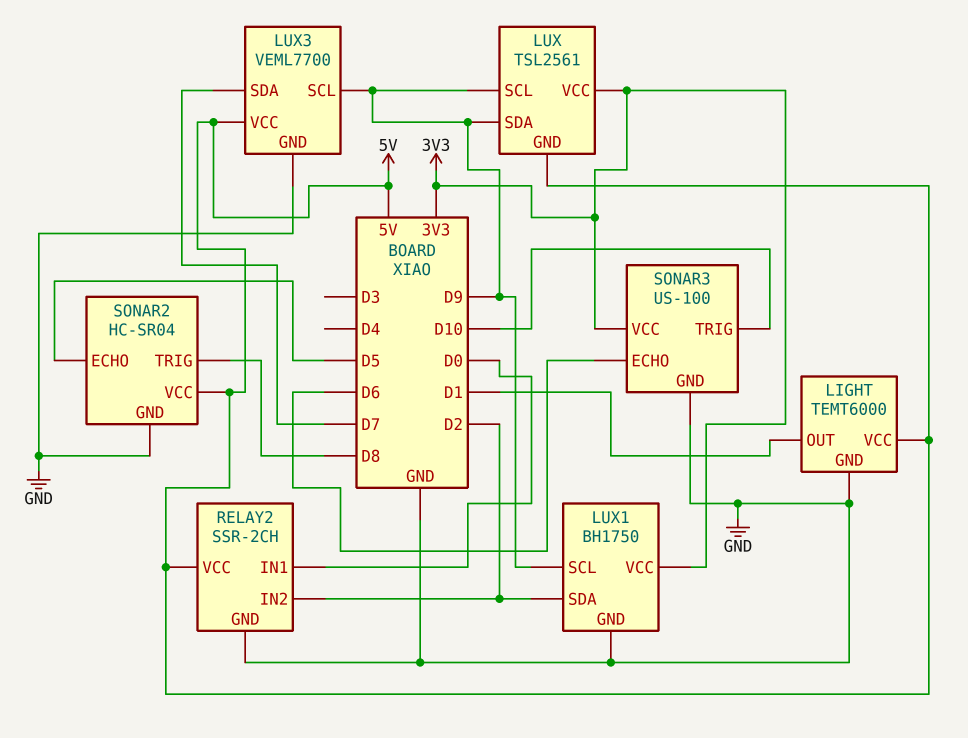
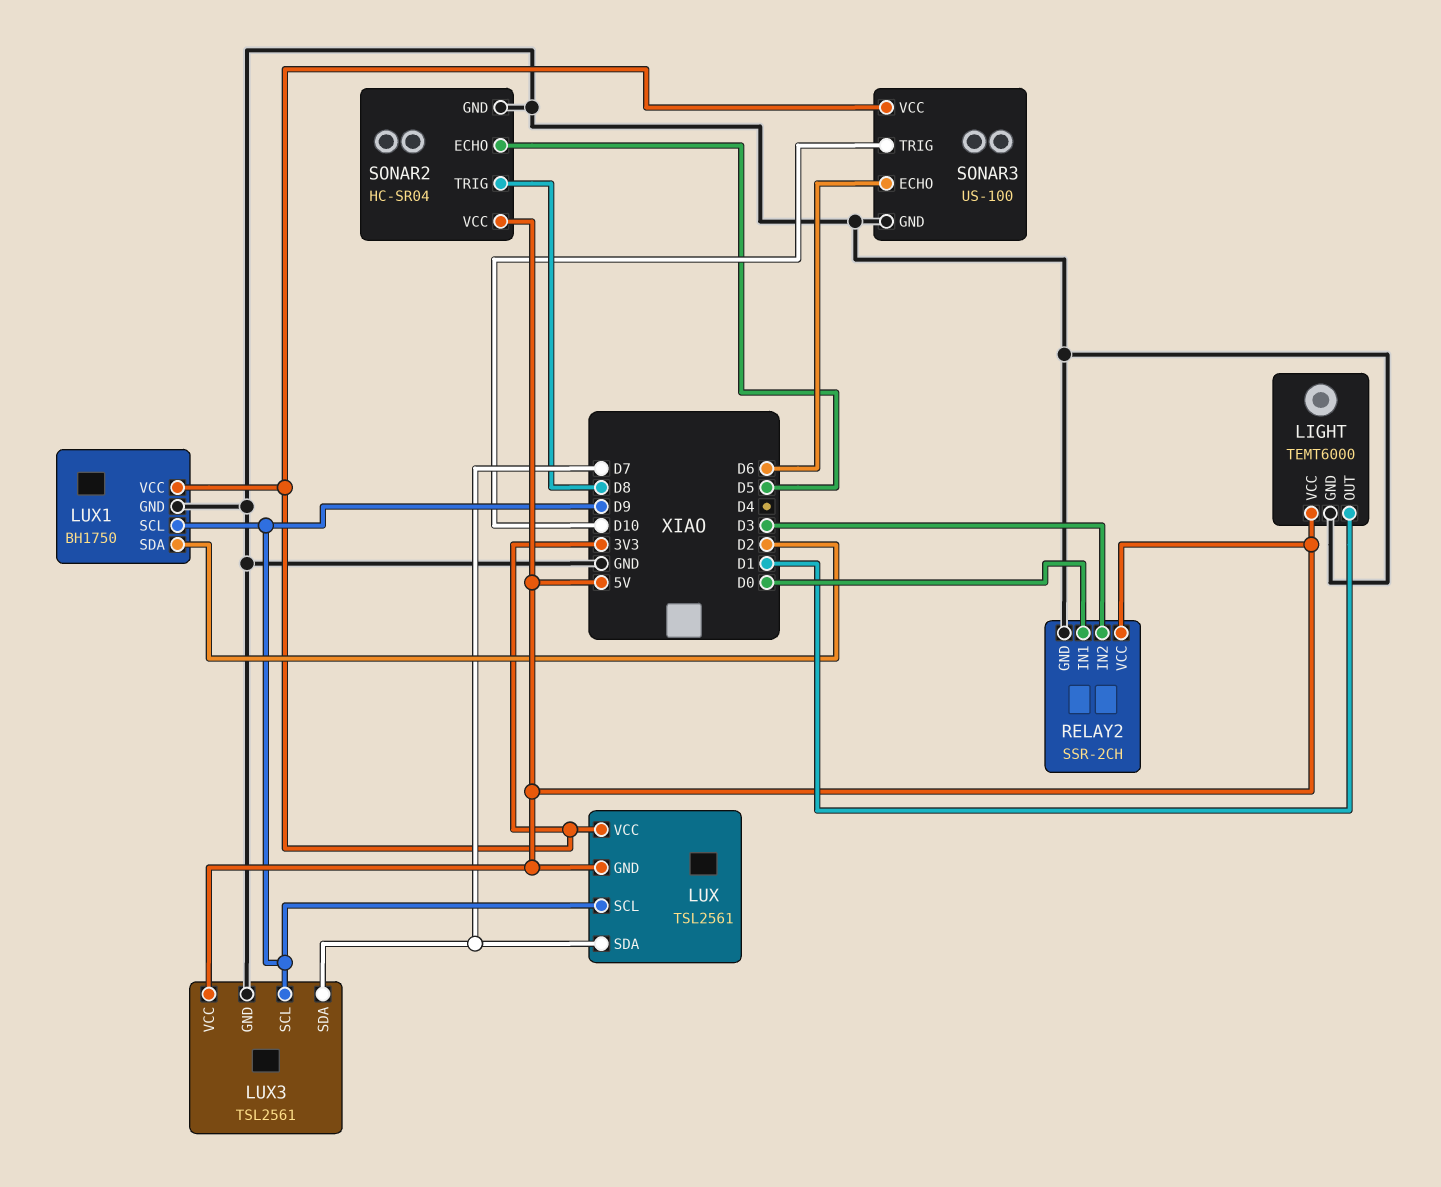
LUX pin SDA: D9 -> D7
LUX3: VEML7700 -> TSL2561
RELAY2 pin IN2: D2 -> D3

